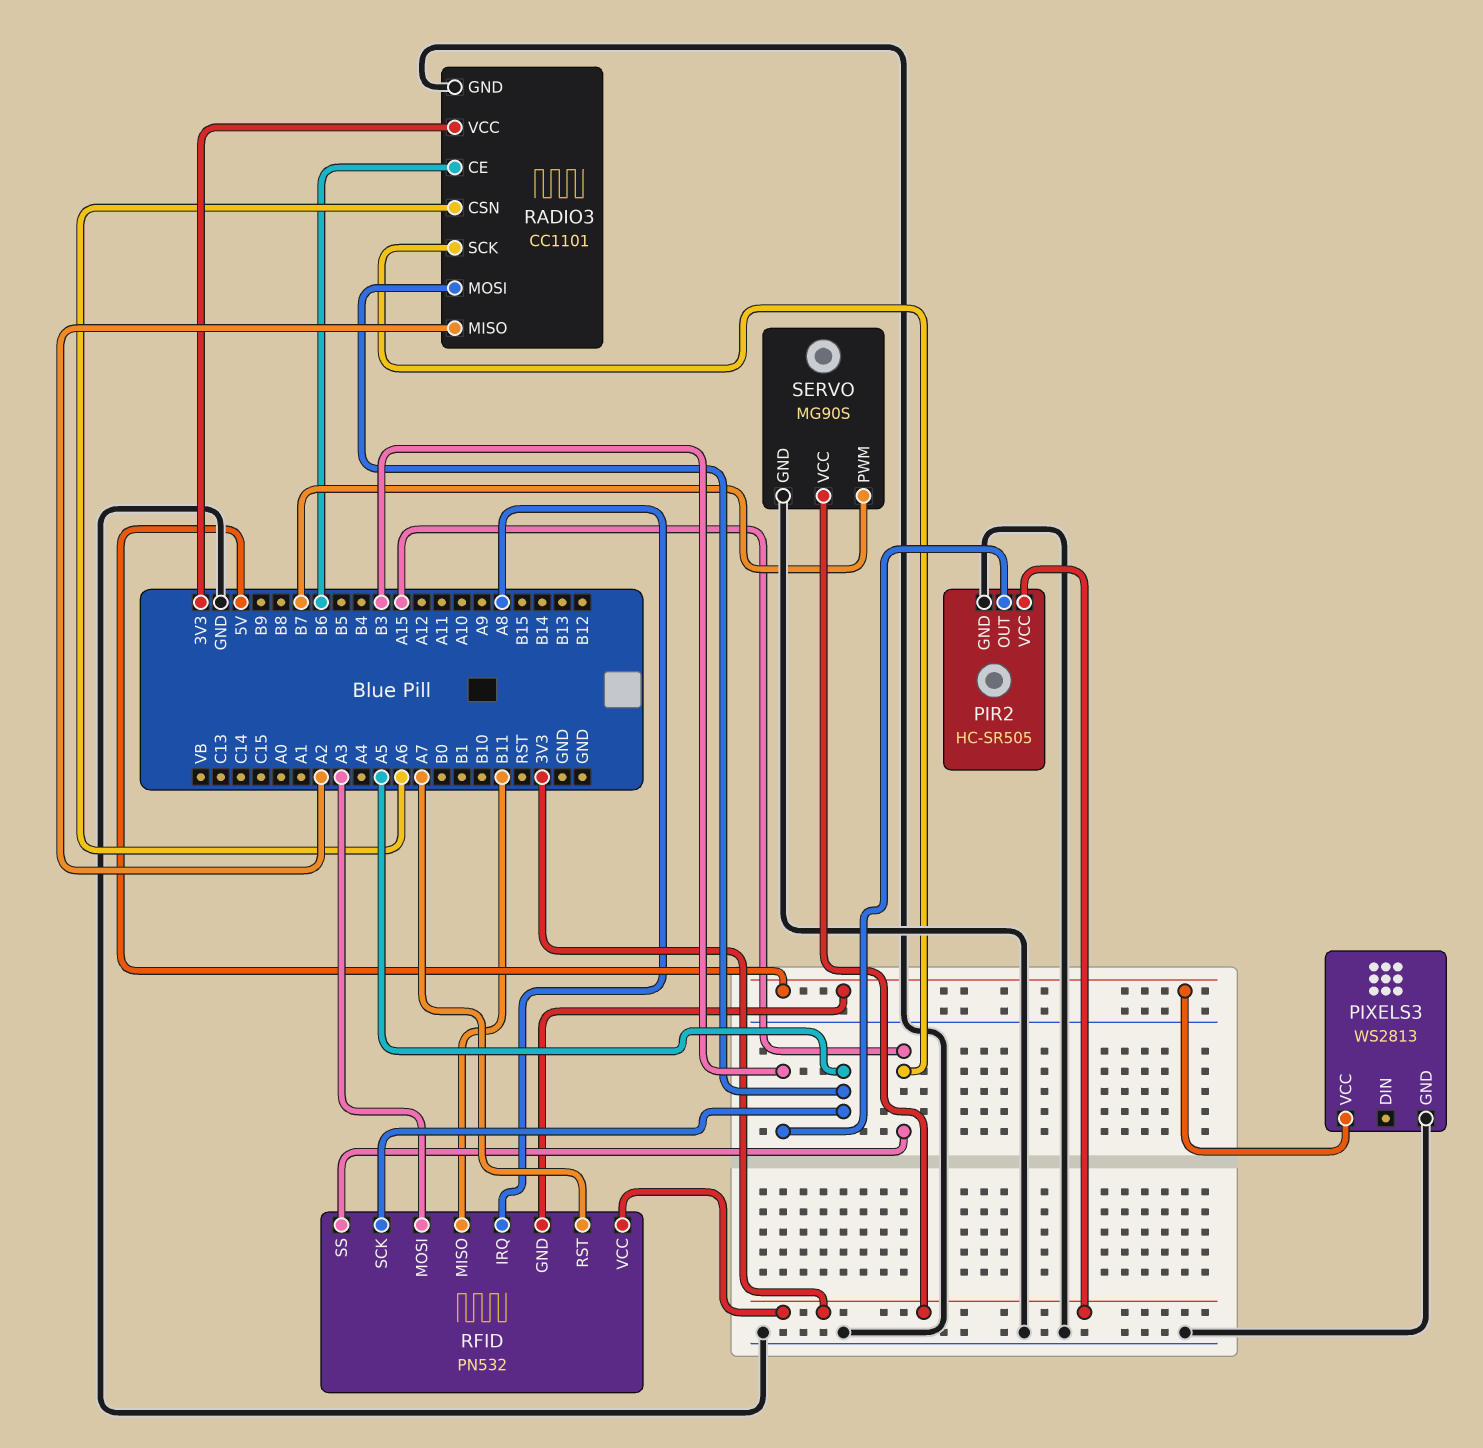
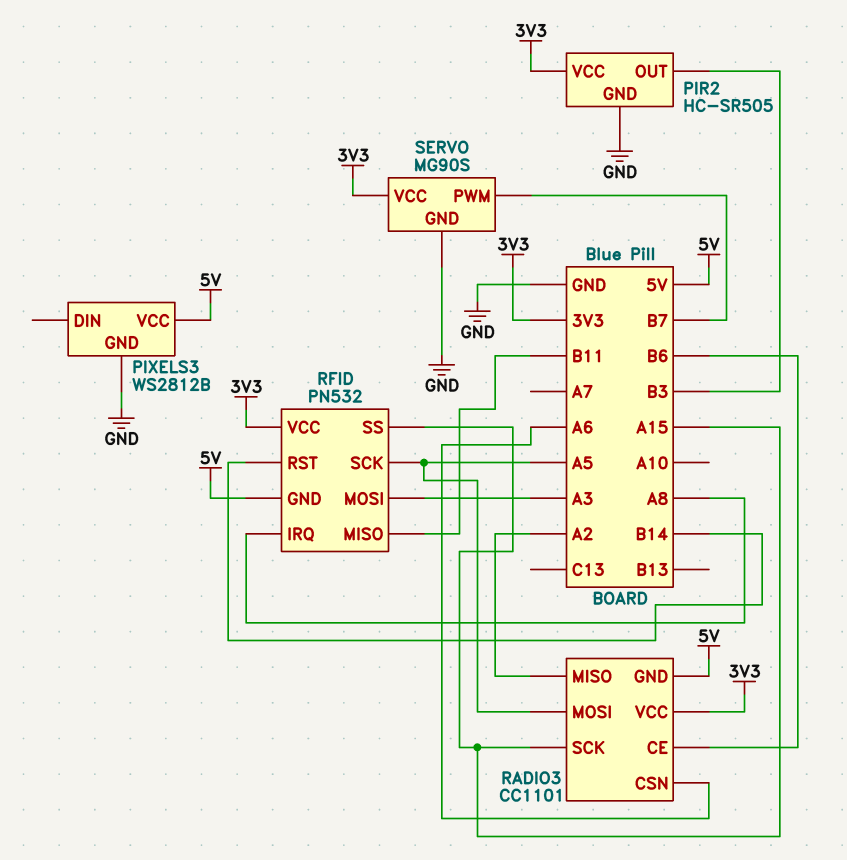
PIXELS3: WS2813 -> WS2812B
RADIO3 pin GND: GND -> 5V
RFID pin RST: A7 -> B14

